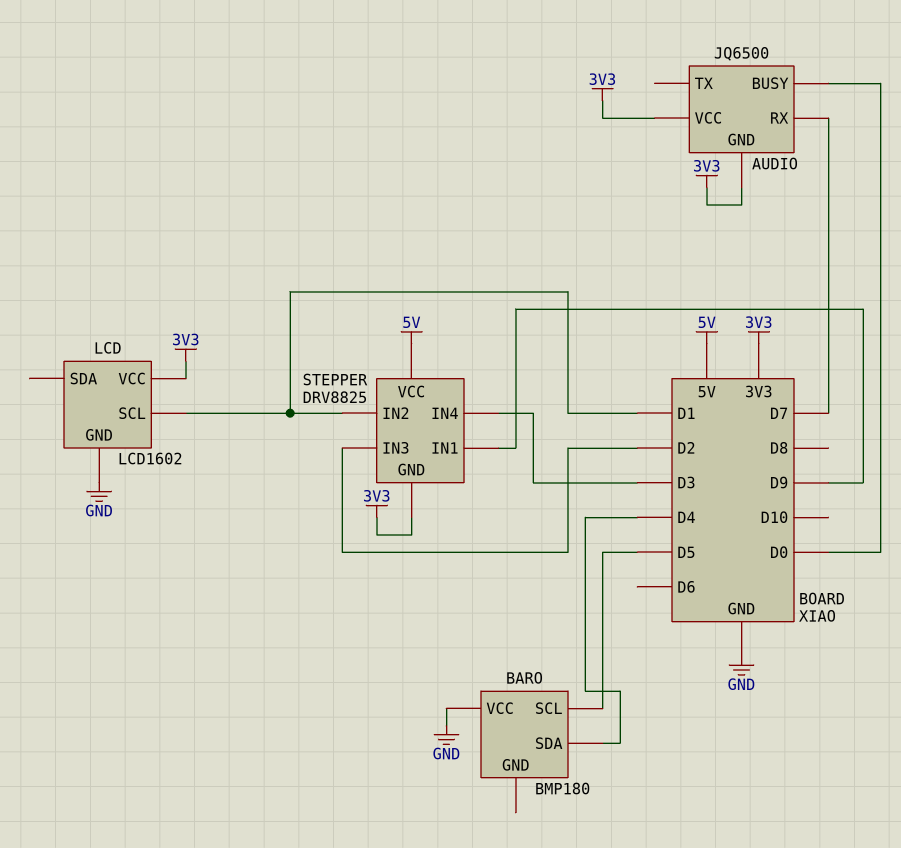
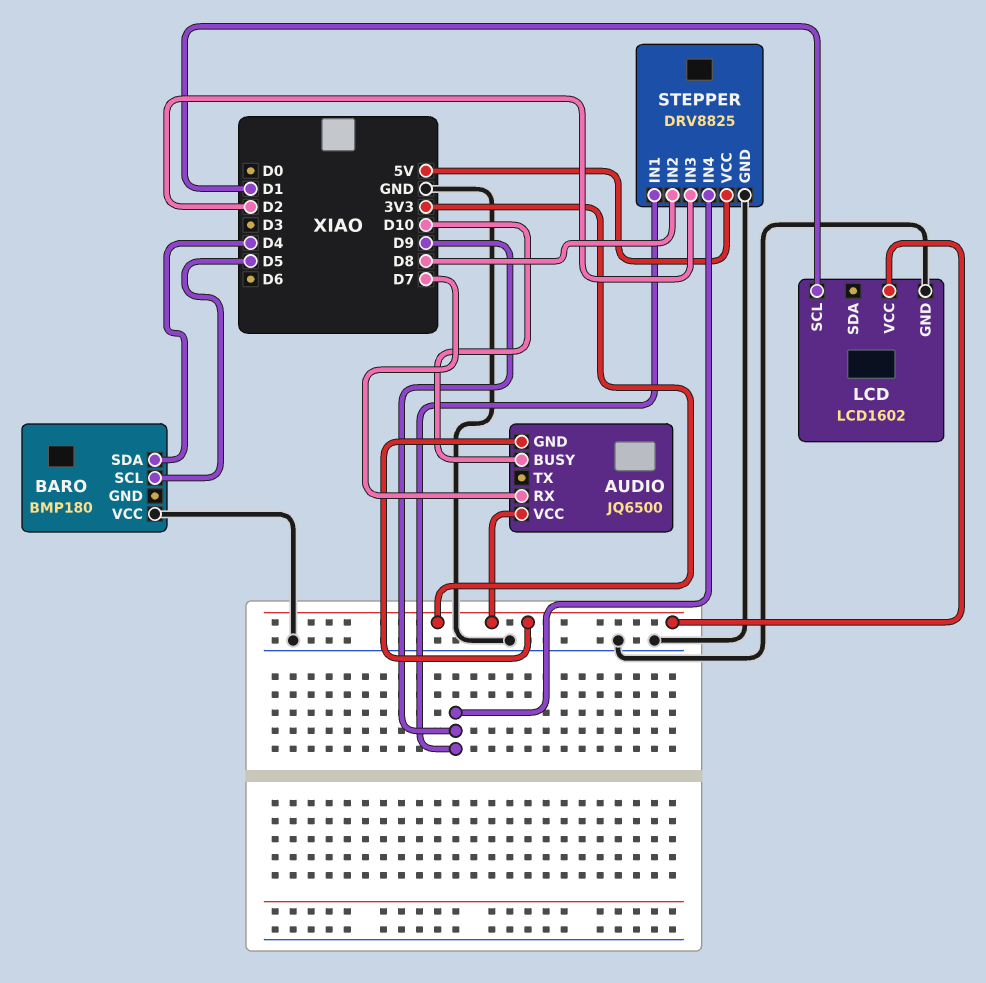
AUDIO pin BUSY: D0 -> D10
STEPPER pin GND: 3V3 -> GND
STEPPER pin IN2: D1 -> D8
STEPPER pin IN4: D3 -> D9

